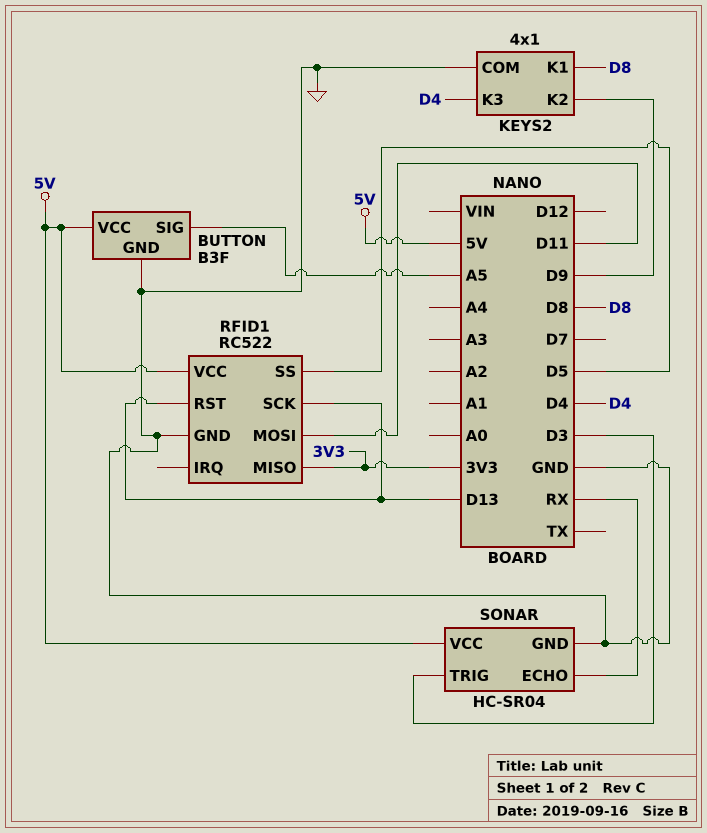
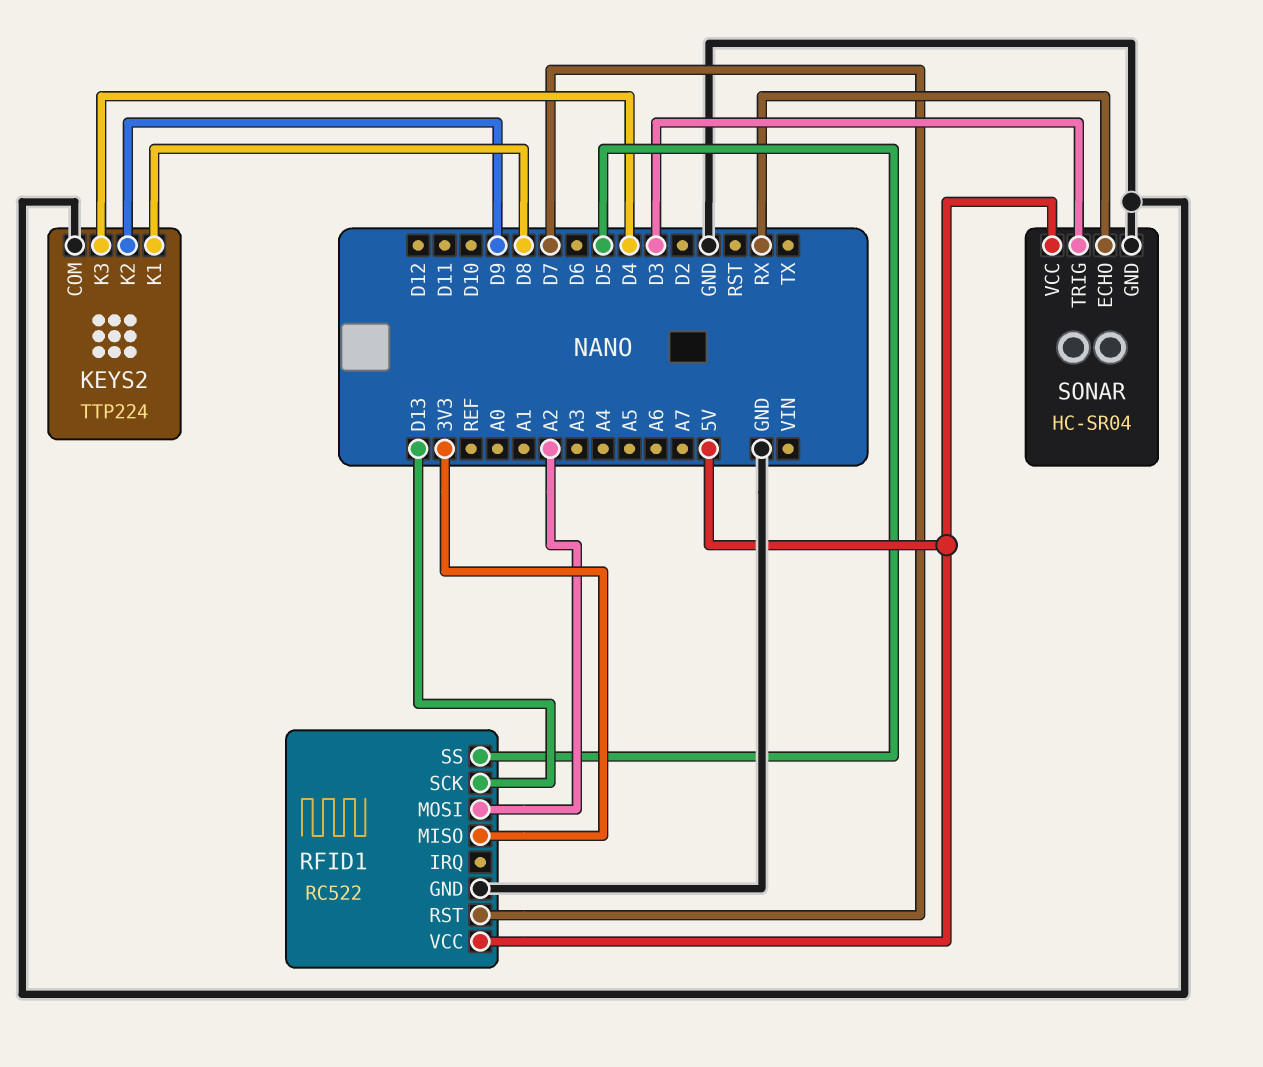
BUTTON: B3F -> none
BUTTON pin GND: GND -> none
BUTTON pin SIG: A5 -> none
BUTTON pin VCC: 5V -> none
KEYS2: 4x1 -> TTP224
RFID1 pin MOSI: D11 -> A2
RFID1 pin RST: D13 -> D7

